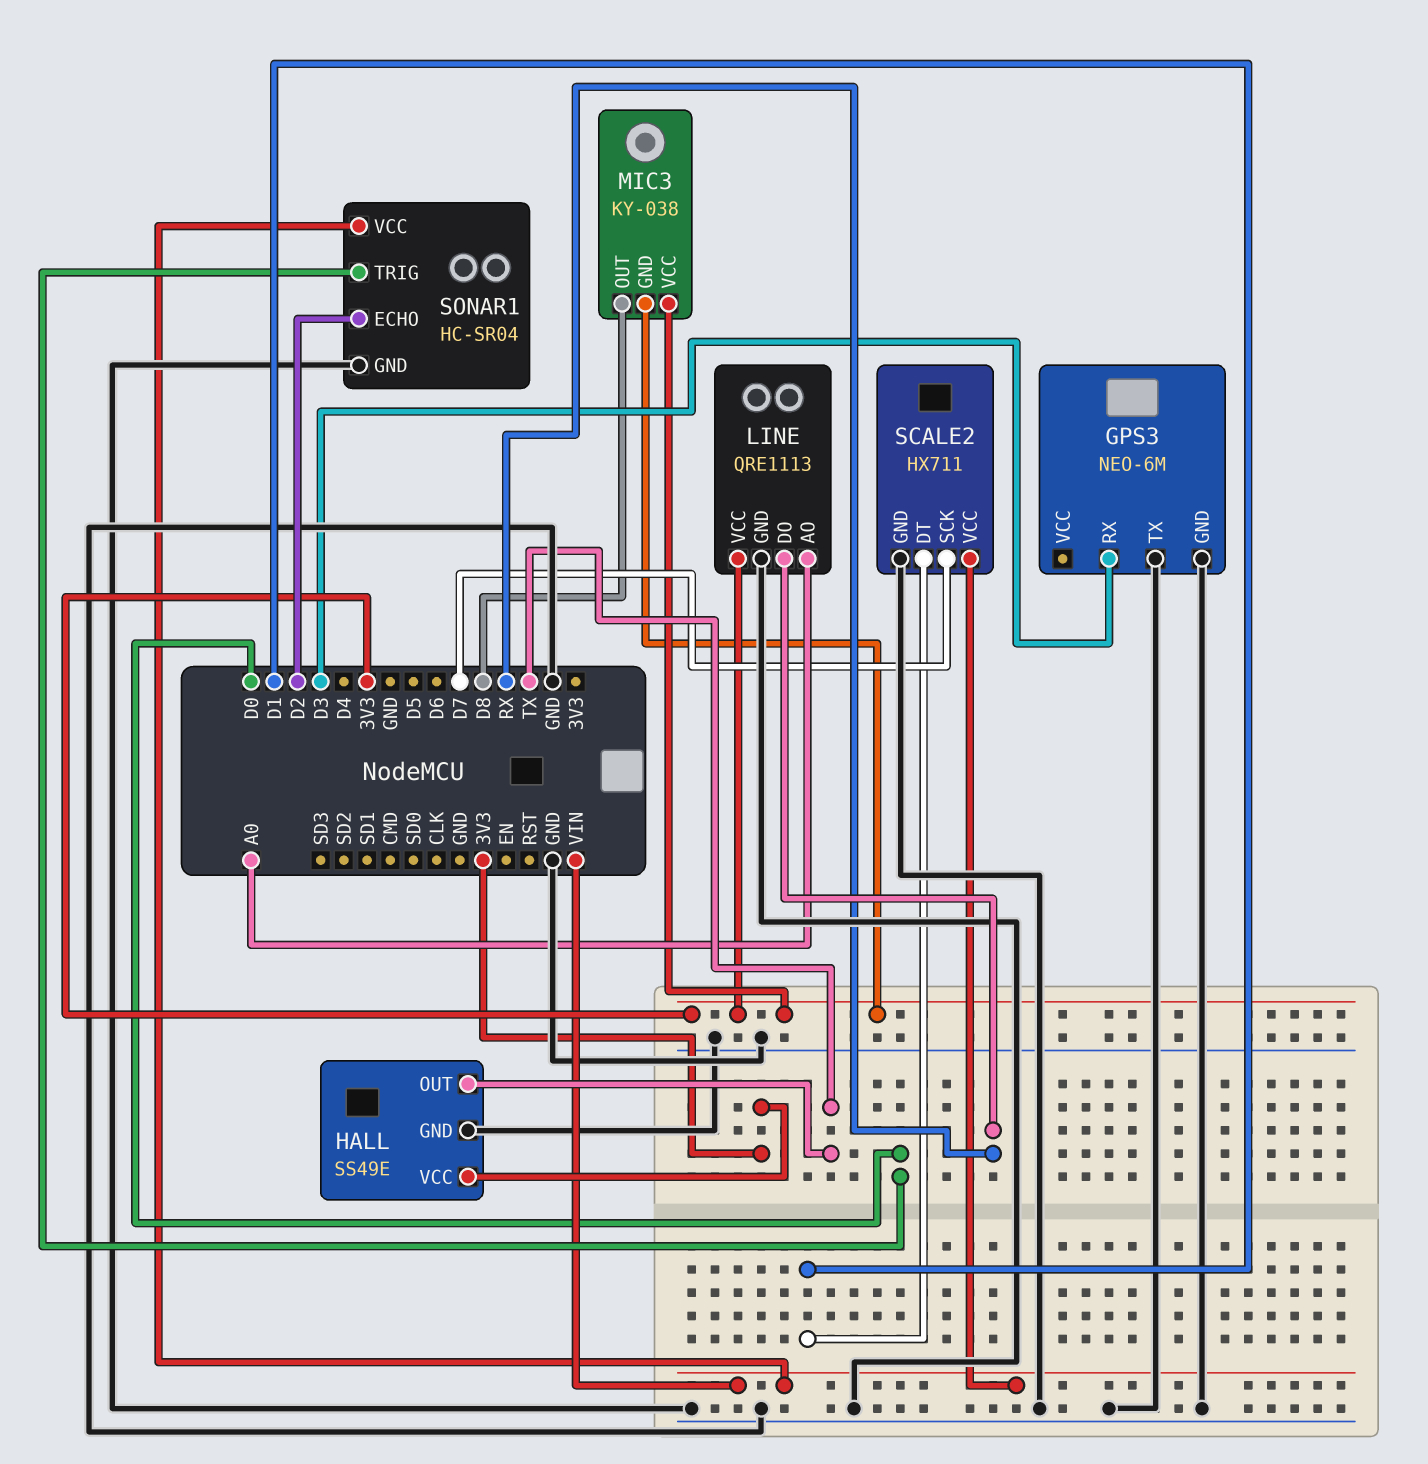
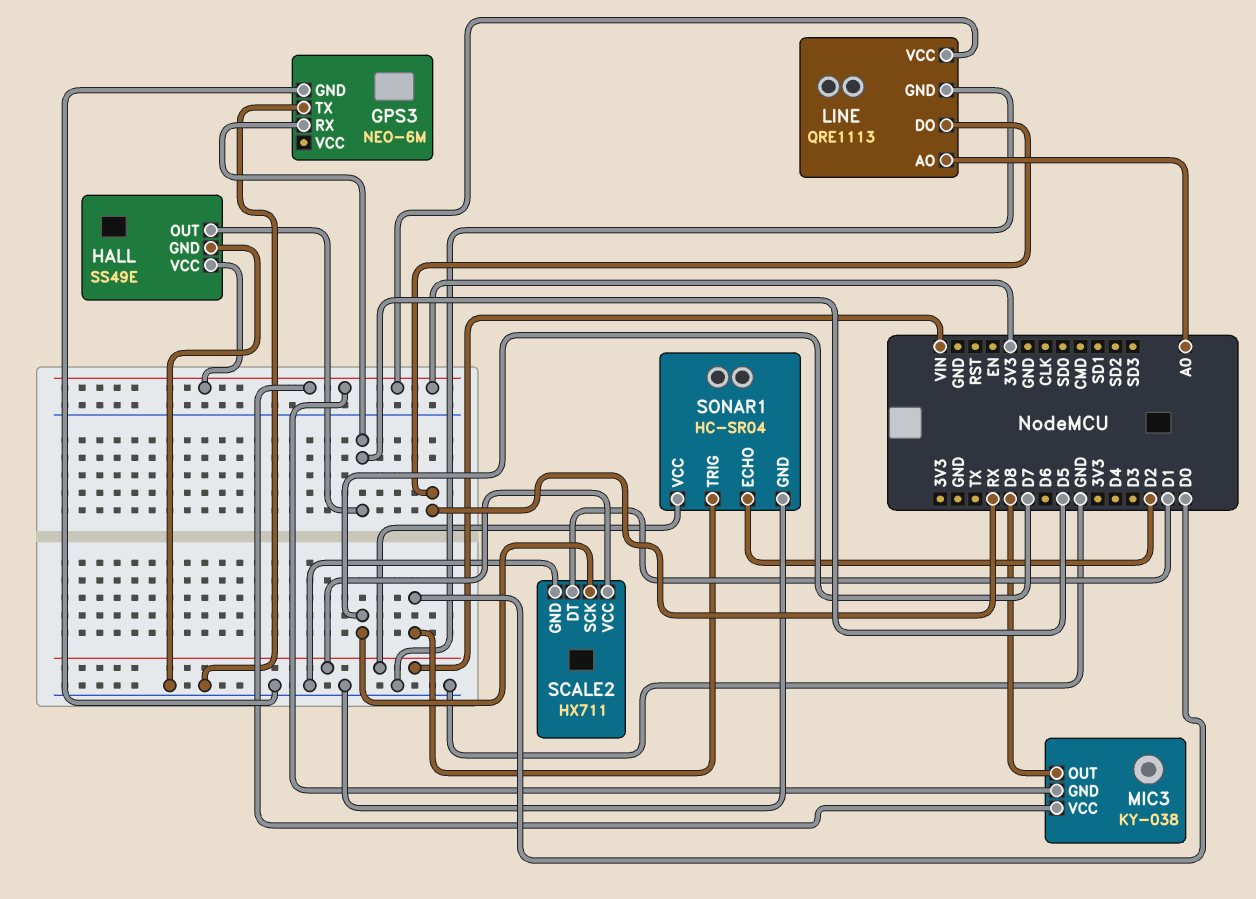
GPS3 pin RX: D3 -> D5
HALL pin OUT: TX -> D5

